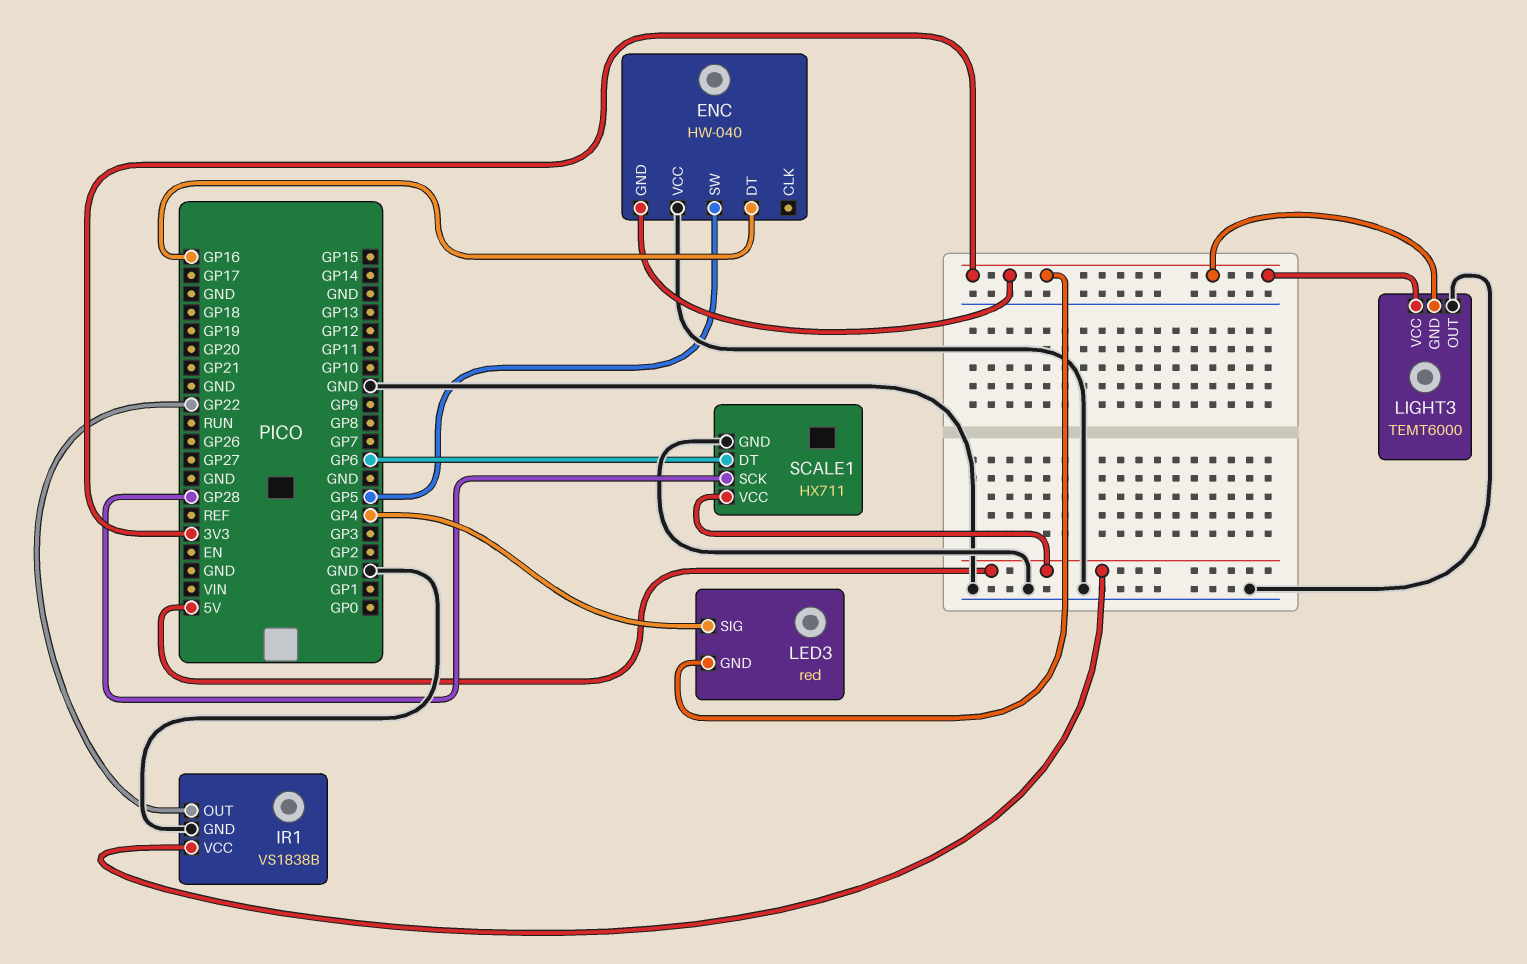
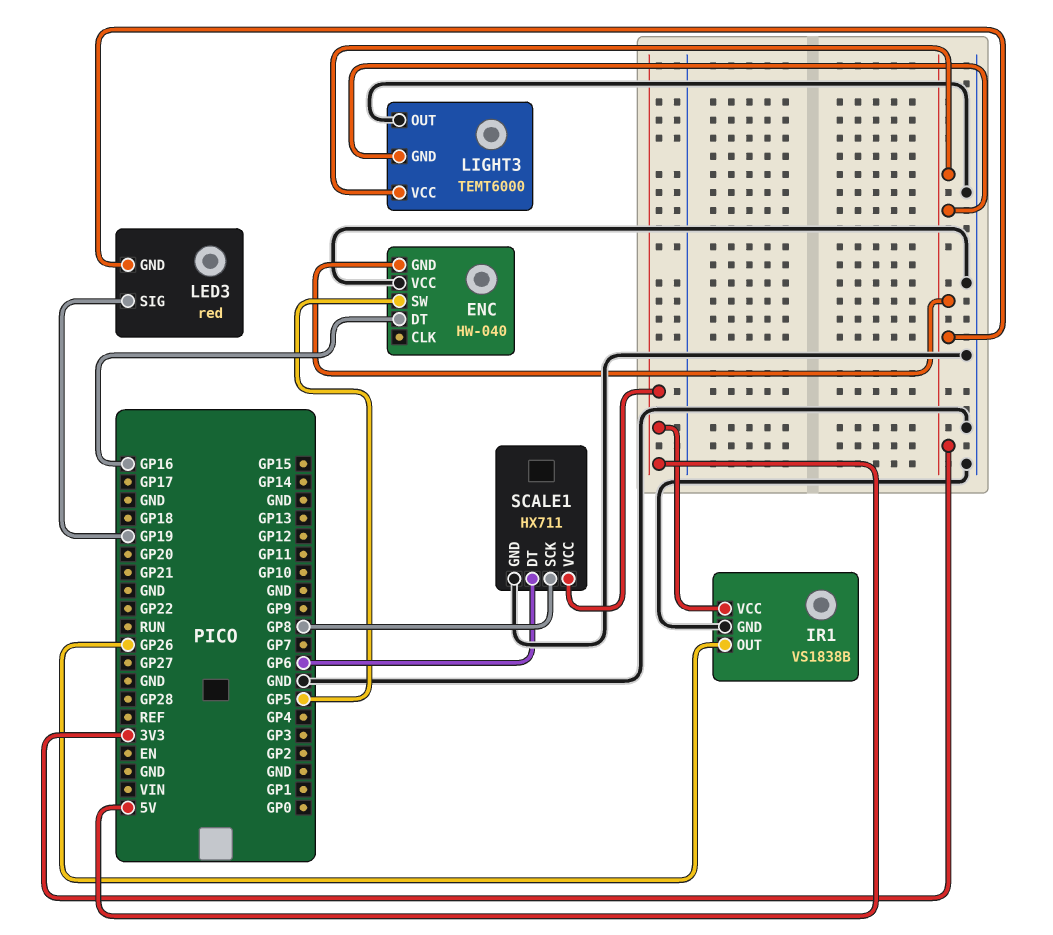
IR1 pin OUT: GP22 -> GP26
LED3 pin SIG: GP4 -> GP19
SCALE1 pin SCK: GP28 -> GP8

